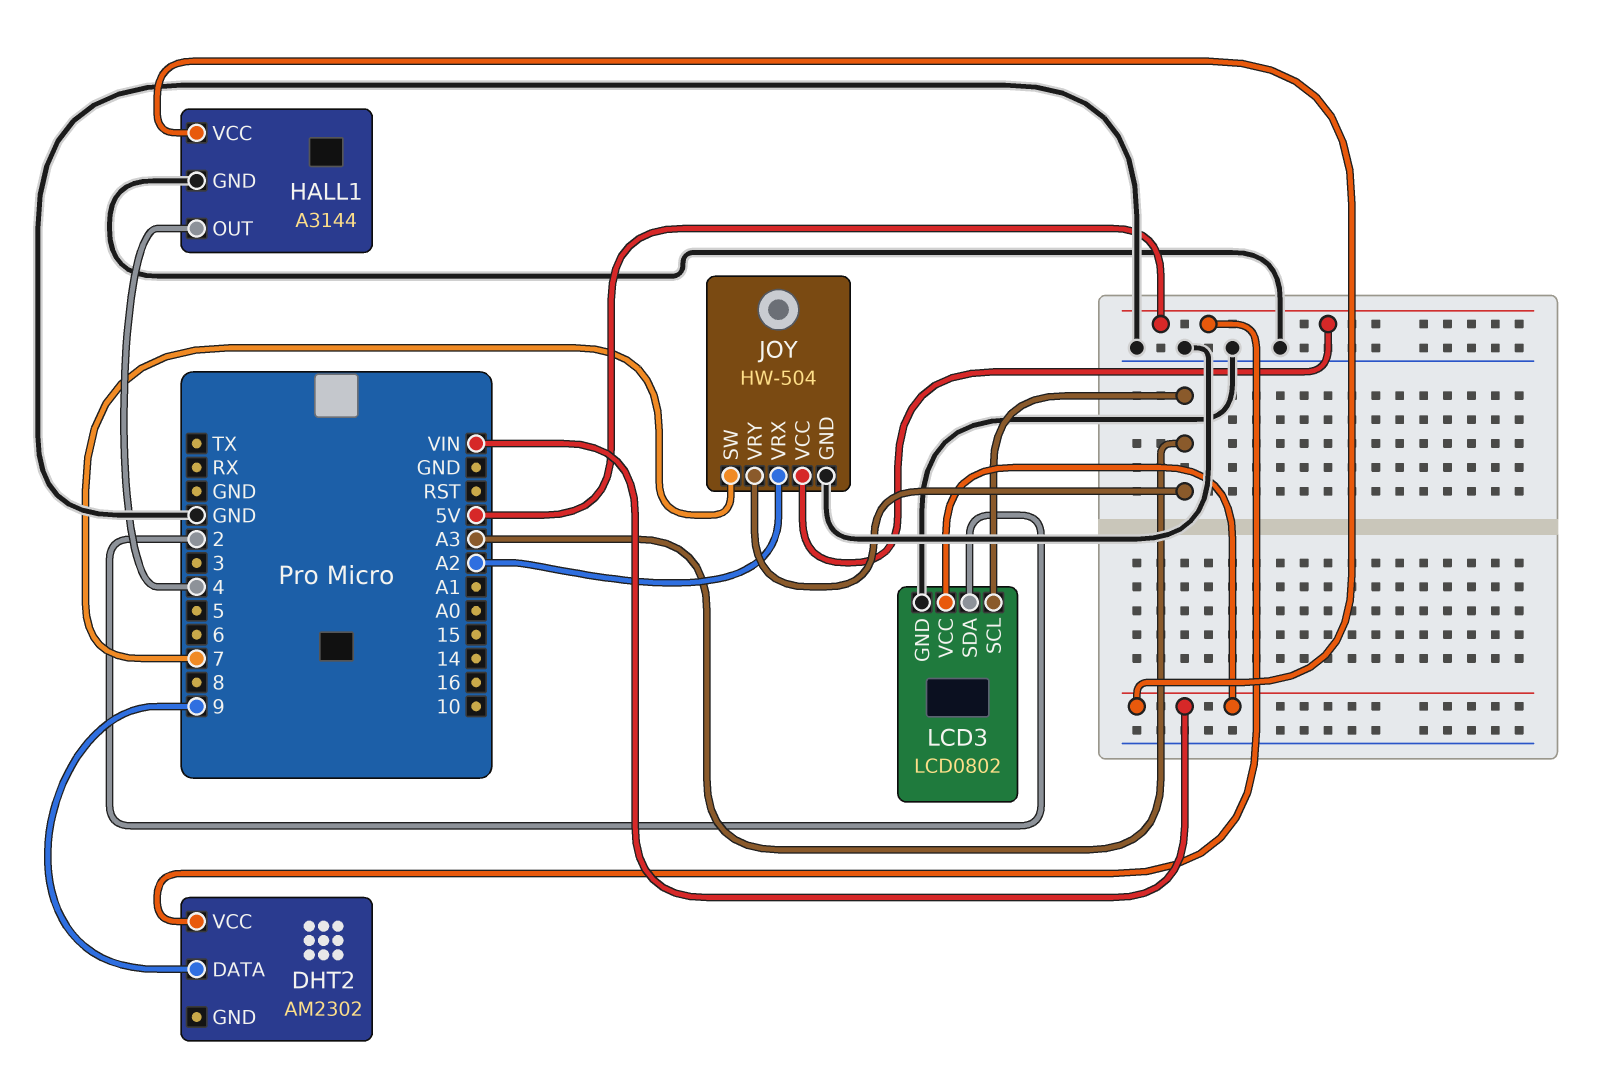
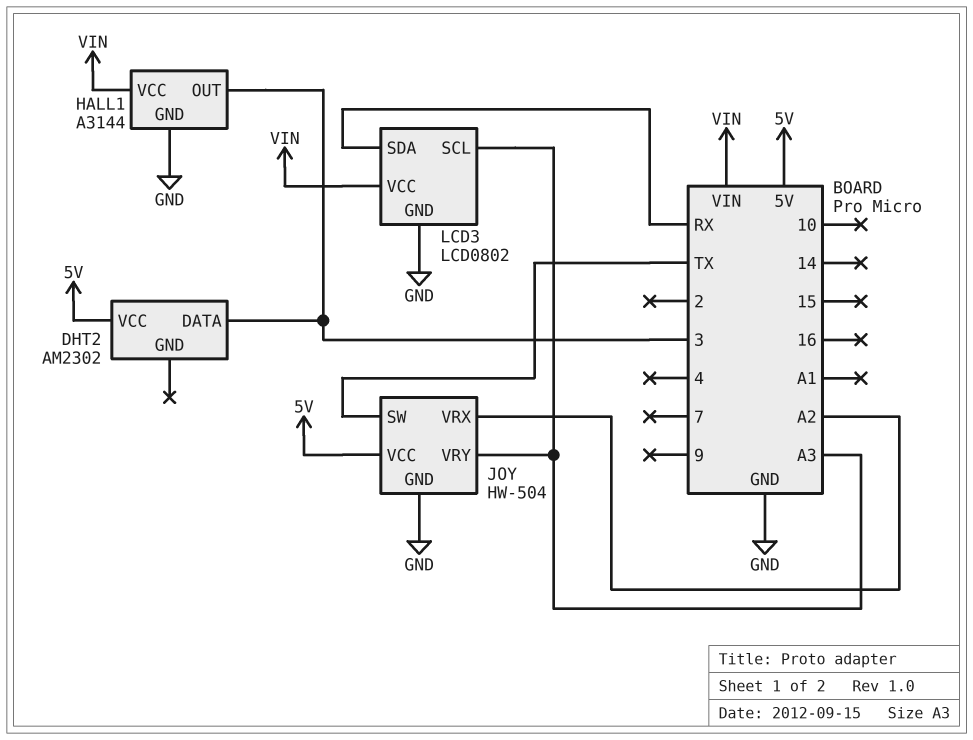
DHT2 pin DATA: 9 -> 3
HALL1 pin OUT: 4 -> 3
JOY pin SW: 7 -> TX
LCD3 pin SDA: 2 -> RX

